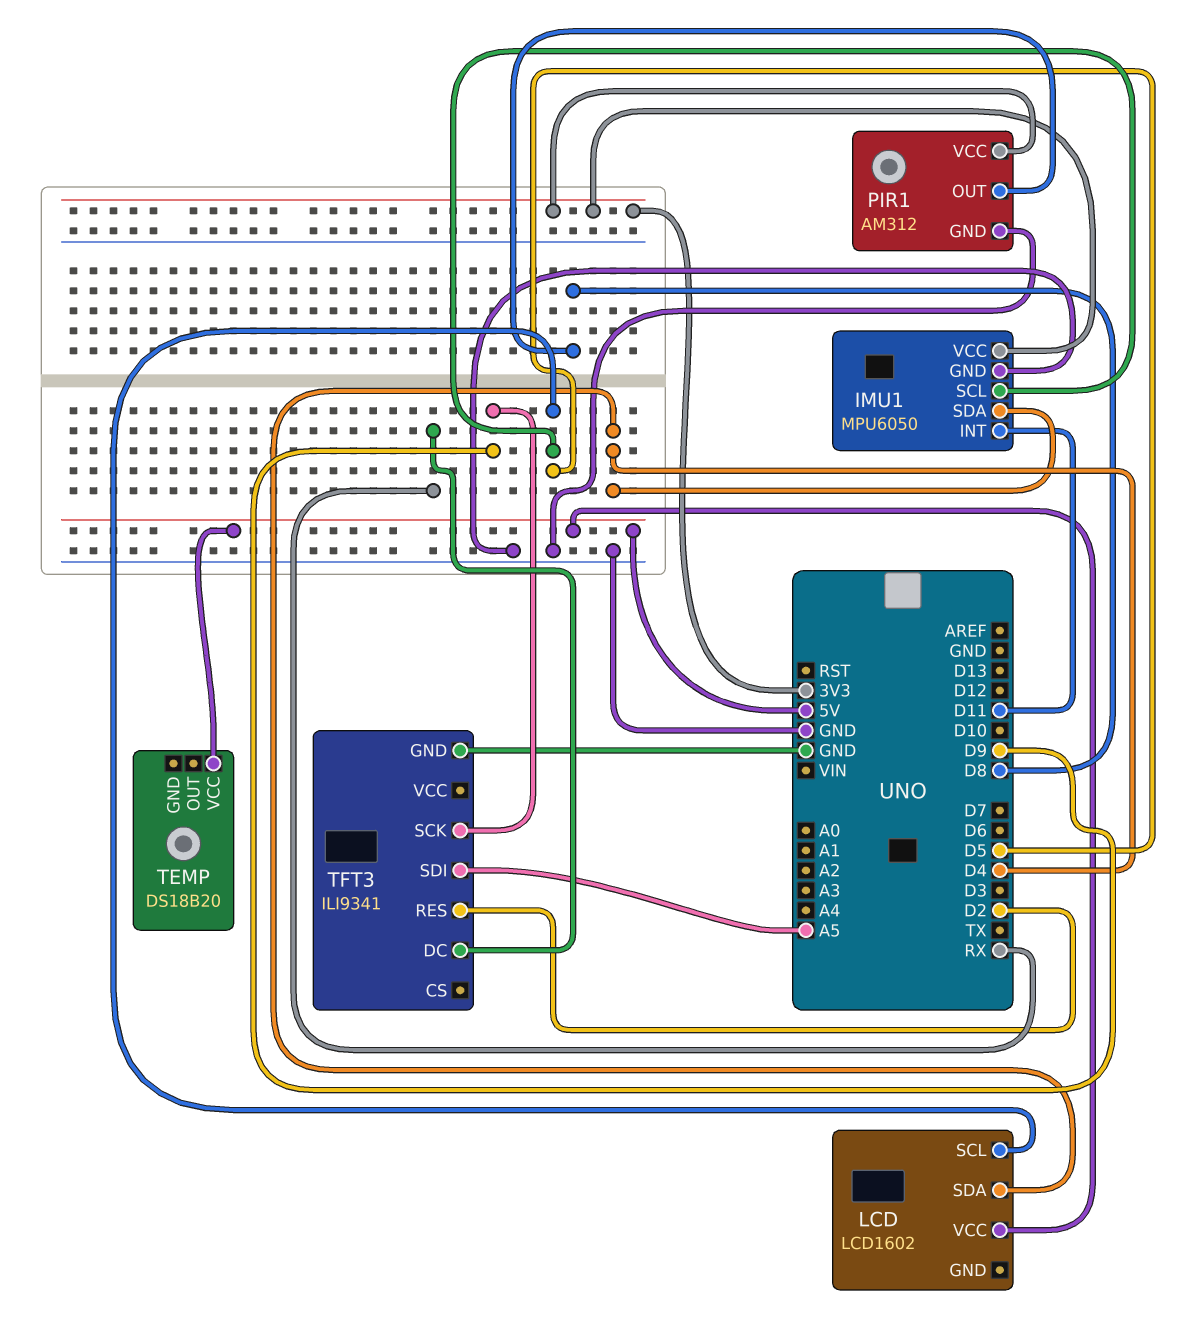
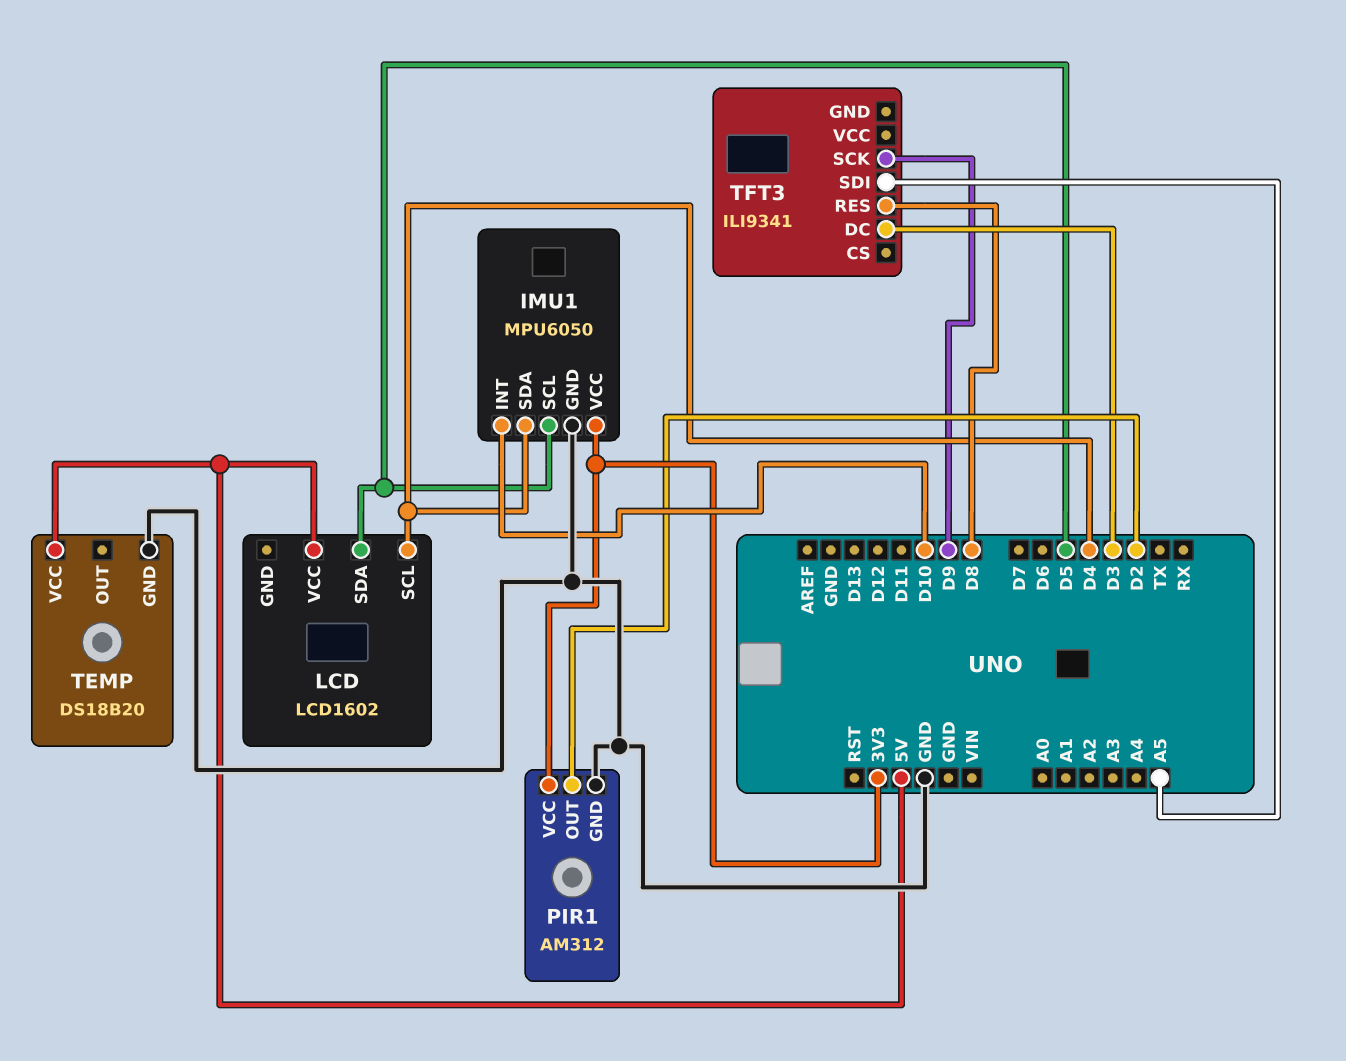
IMU1 pin INT: D11 -> D10
LCD pin SCL: D5 -> D4
LCD pin SDA: D4 -> D5
PIR1 pin OUT: D8 -> D2
TEMP pin GND: none -> GND
TFT3 pin DC: RX -> D3
TFT3 pin GND: GND -> none
TFT3 pin RES: D2 -> D8

